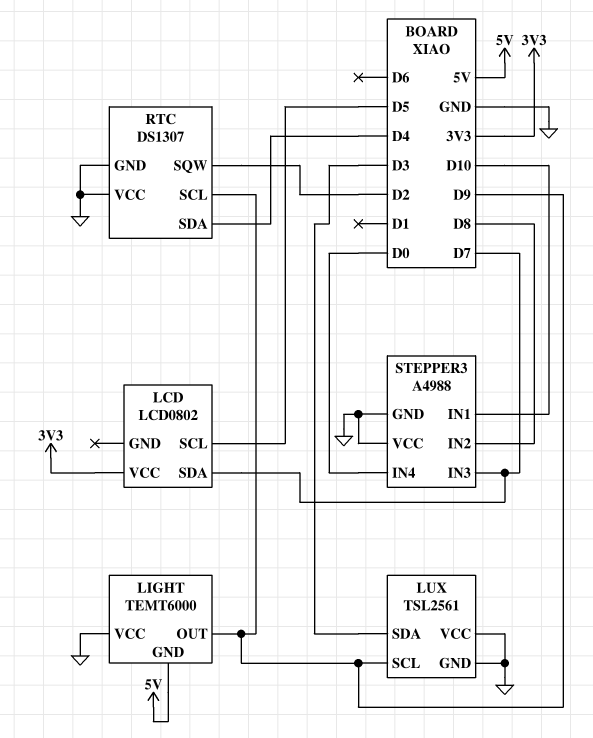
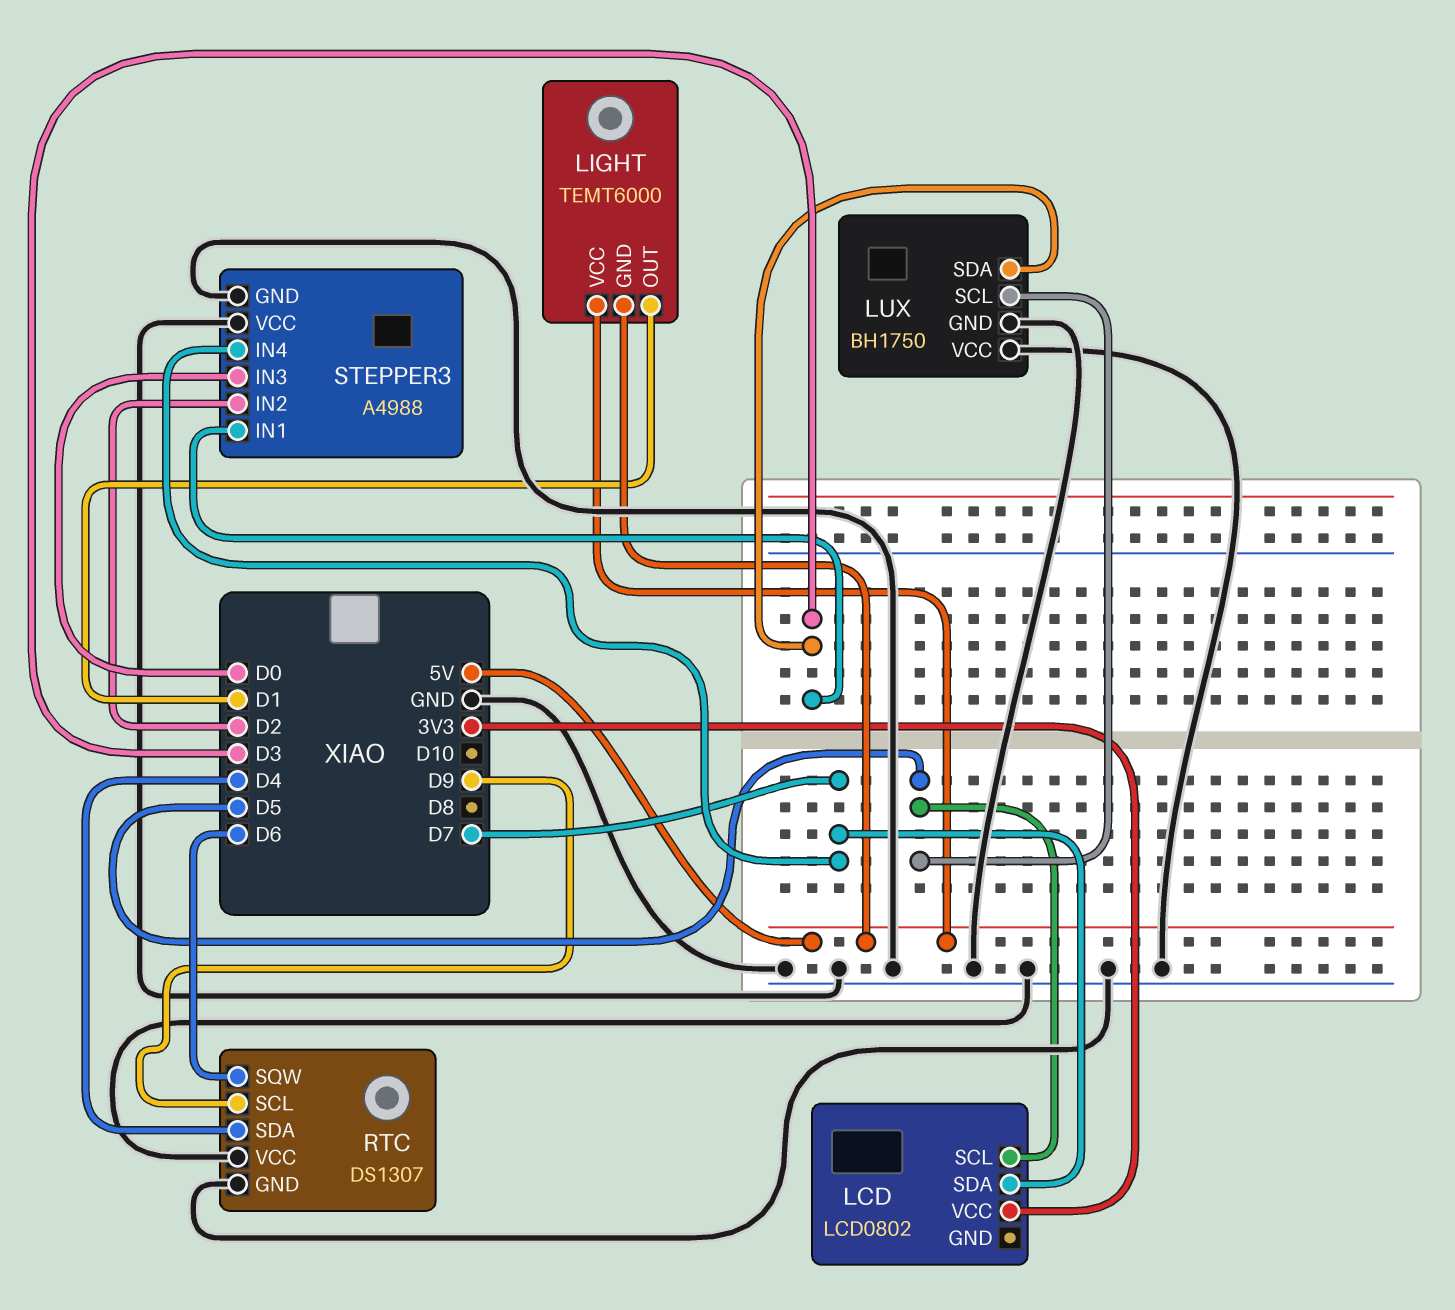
LIGHT pin OUT: D9 -> D1
LIGHT pin VCC: GND -> 5V
LUX: TSL2561 -> BH1750
LUX pin SCL: D9 -> D5
RTC pin SQW: D2 -> D6
STEPPER3 pin IN1: D10 -> D3
STEPPER3 pin IN2: D8 -> D2
STEPPER3 pin IN3: D7 -> D0
STEPPER3 pin IN4: D0 -> D7

